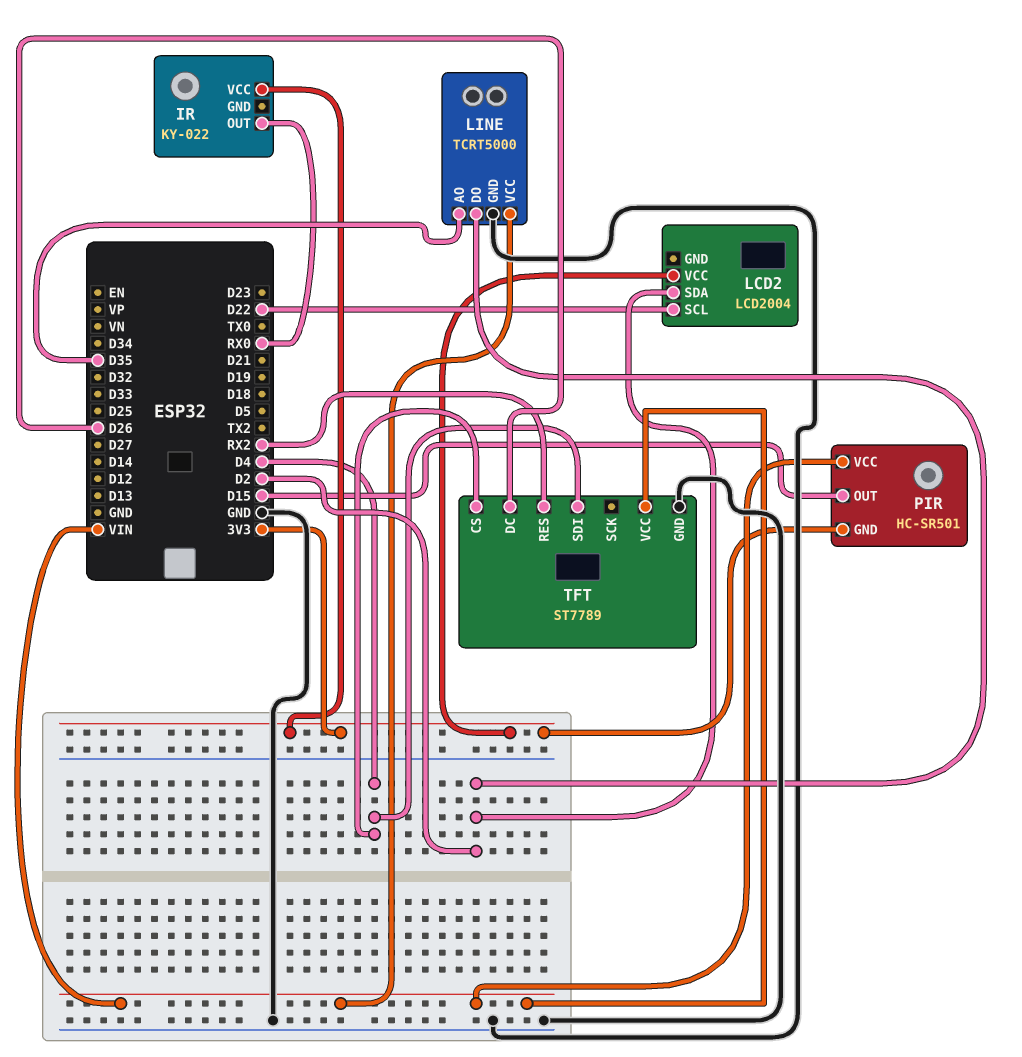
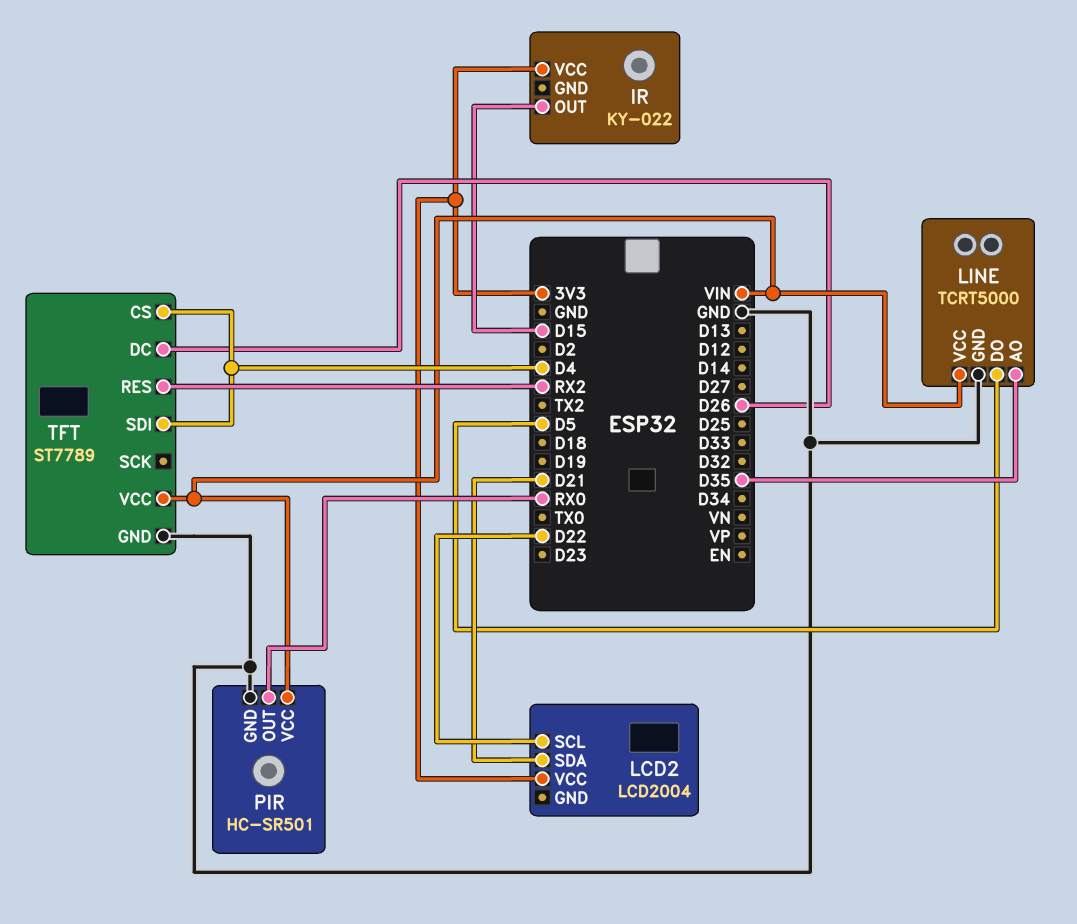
IR pin OUT: RX0 -> D15
LCD2 pin SDA: D2 -> D21
LINE pin DO: D2 -> D5
PIR pin GND: 3V3 -> GND
PIR pin OUT: D15 -> RX0

